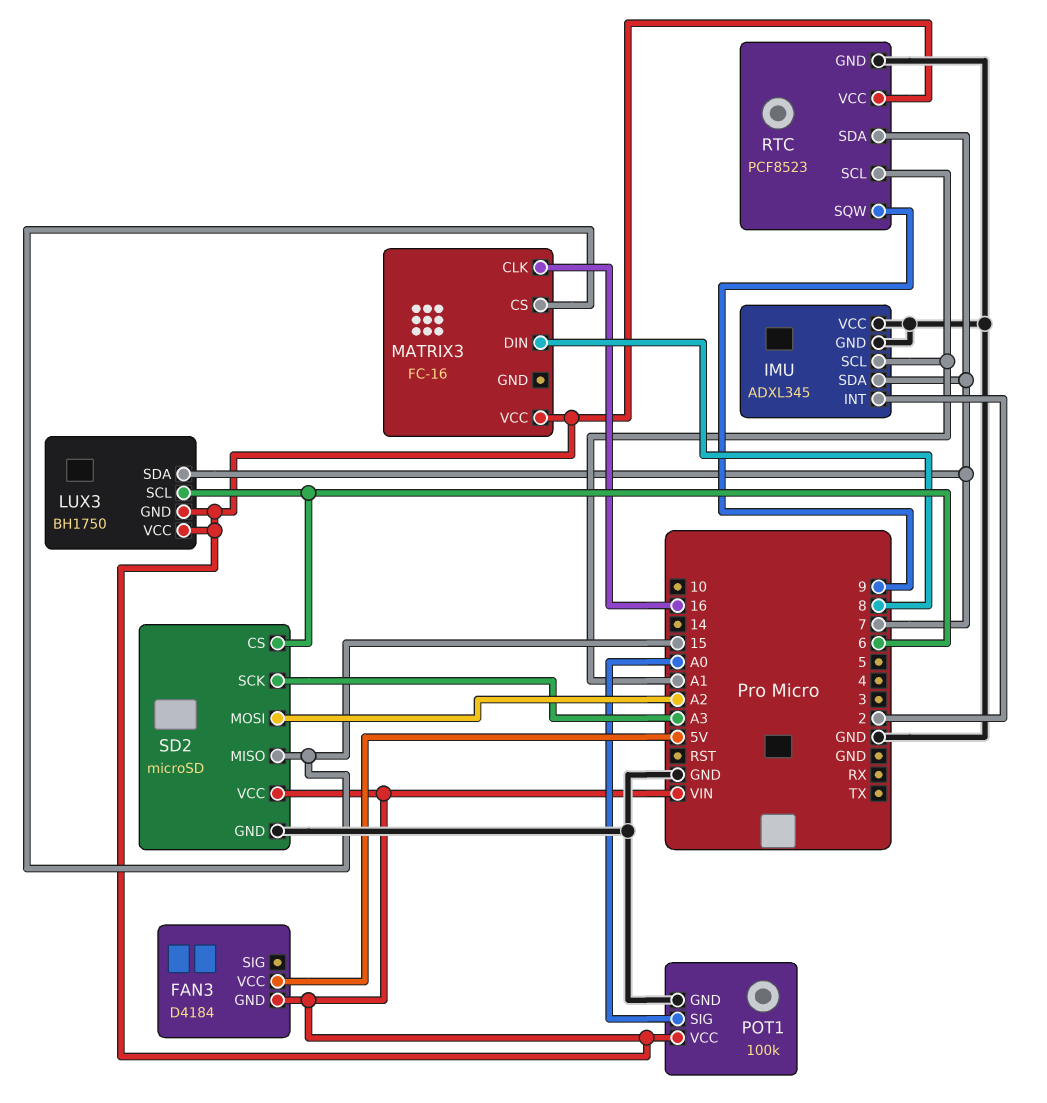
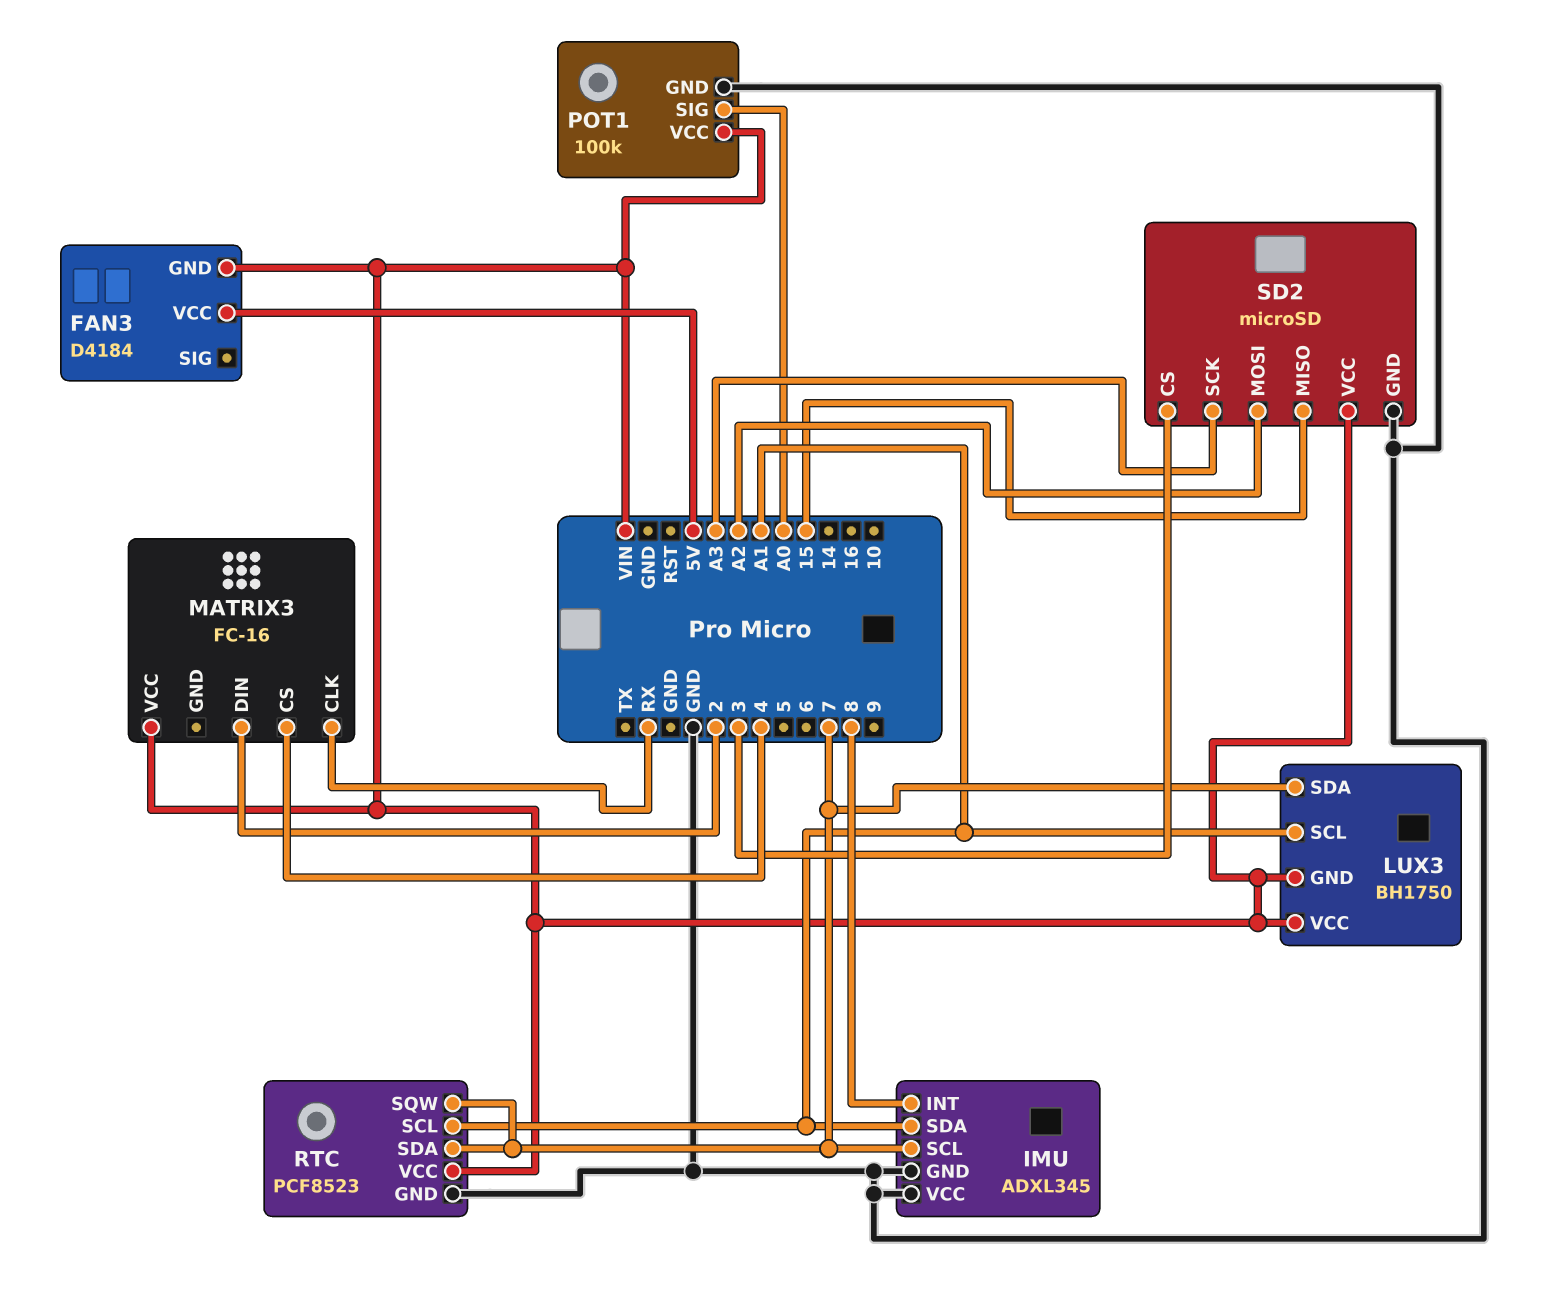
IMU pin INT: 2 -> 8
IMU pin SCL: A1 -> 7
IMU pin SDA: 7 -> A1
LUX3 pin SCL: 6 -> A1
MATRIX3 pin CLK: 16 -> RX
MATRIX3 pin CS: 15 -> 4
MATRIX3 pin DIN: 8 -> 2
RTC pin SQW: 9 -> 7
SD2 pin CS: 6 -> 3

